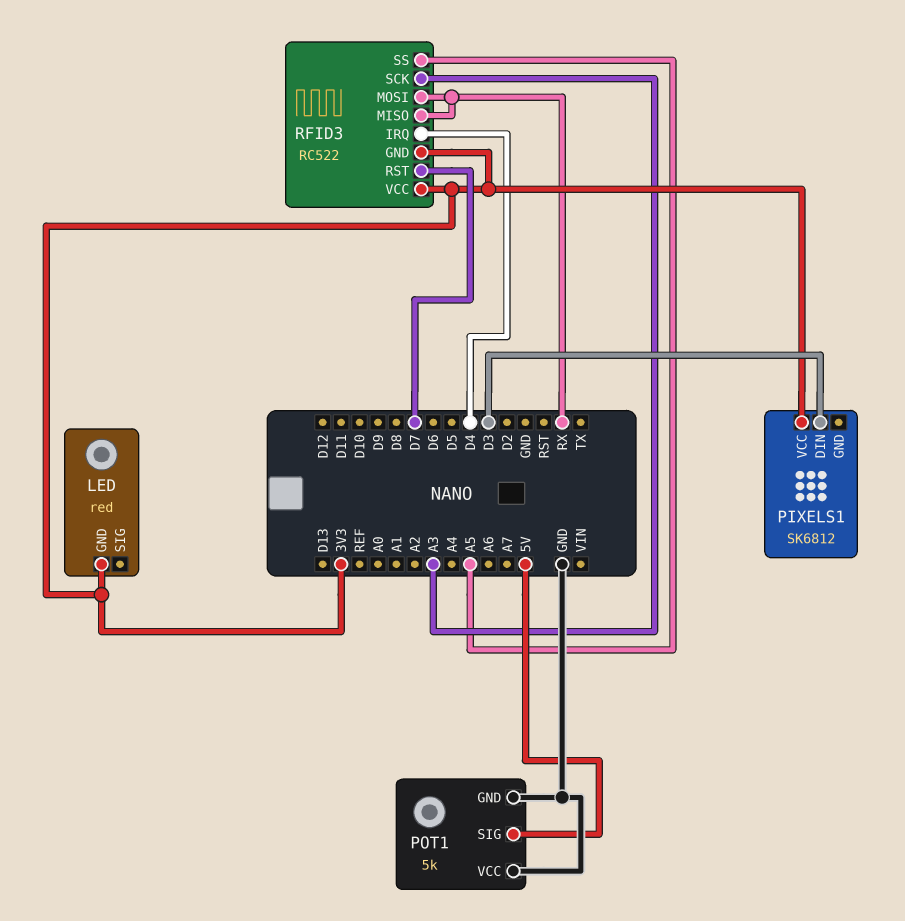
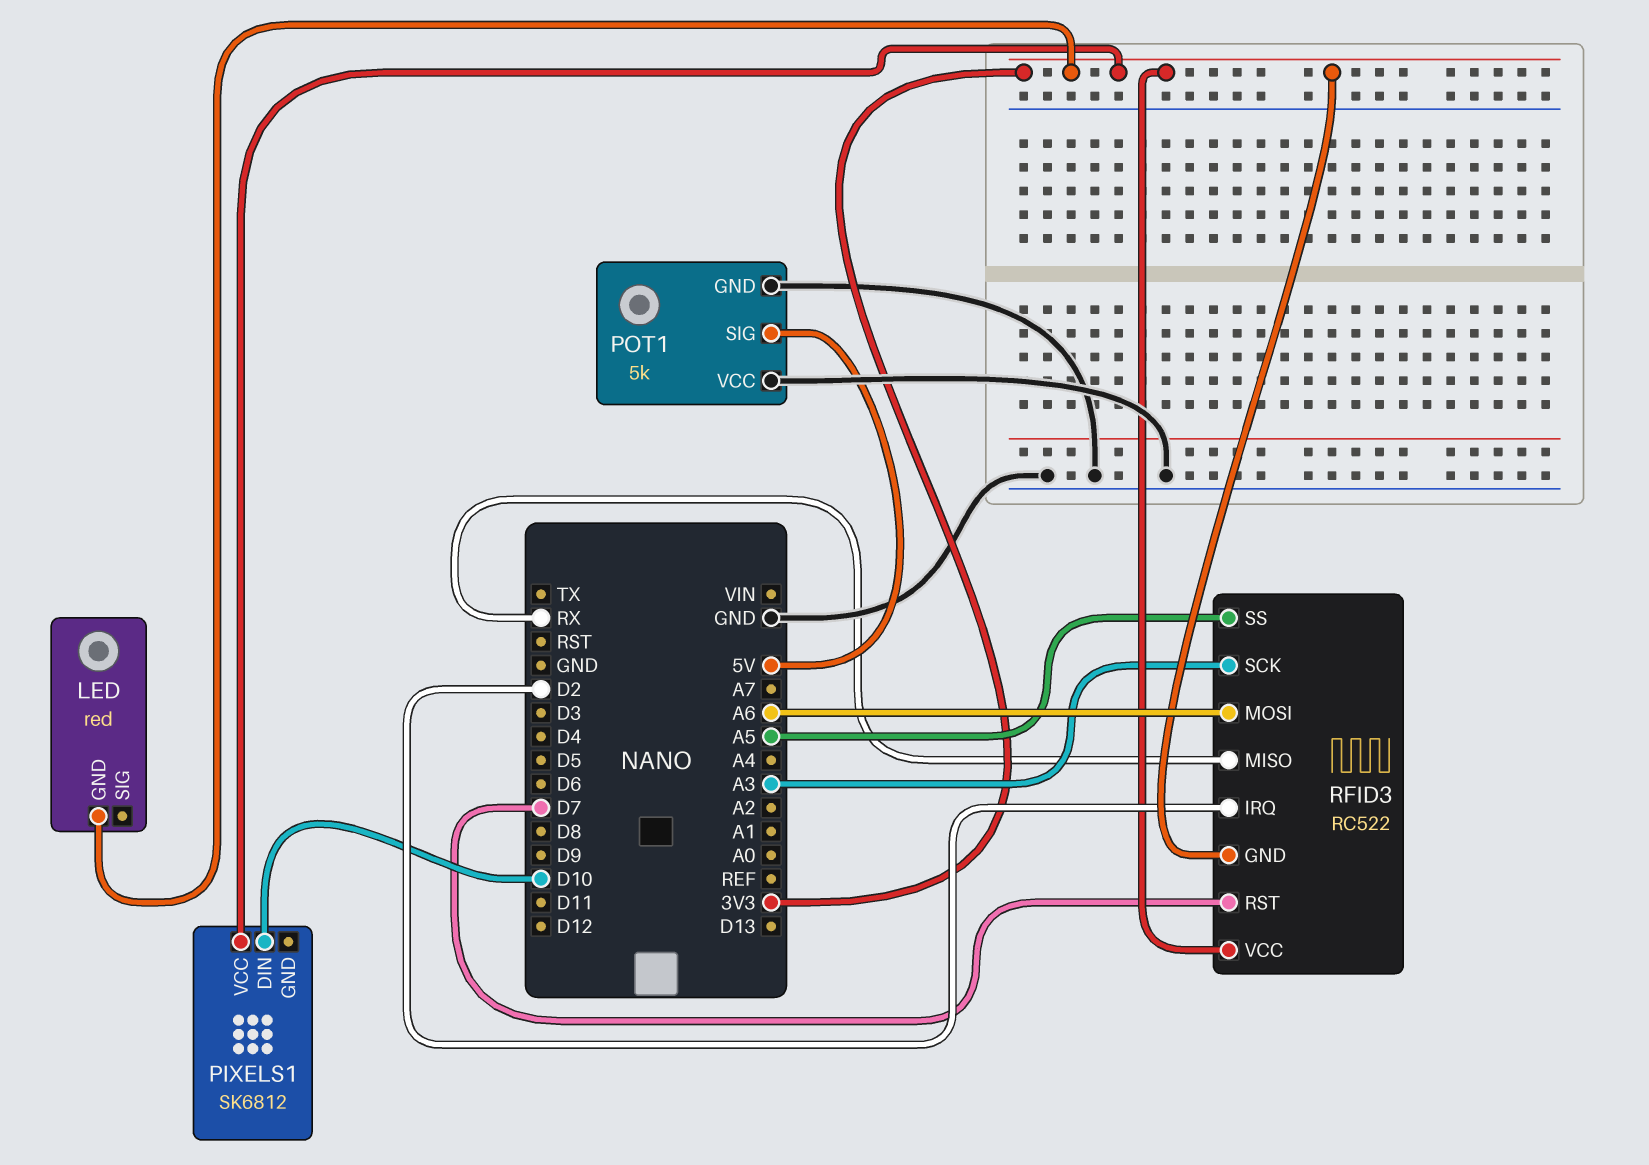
PIXELS1 pin DIN: D3 -> D10
RFID3 pin IRQ: D4 -> D2
RFID3 pin MOSI: RX -> A6

